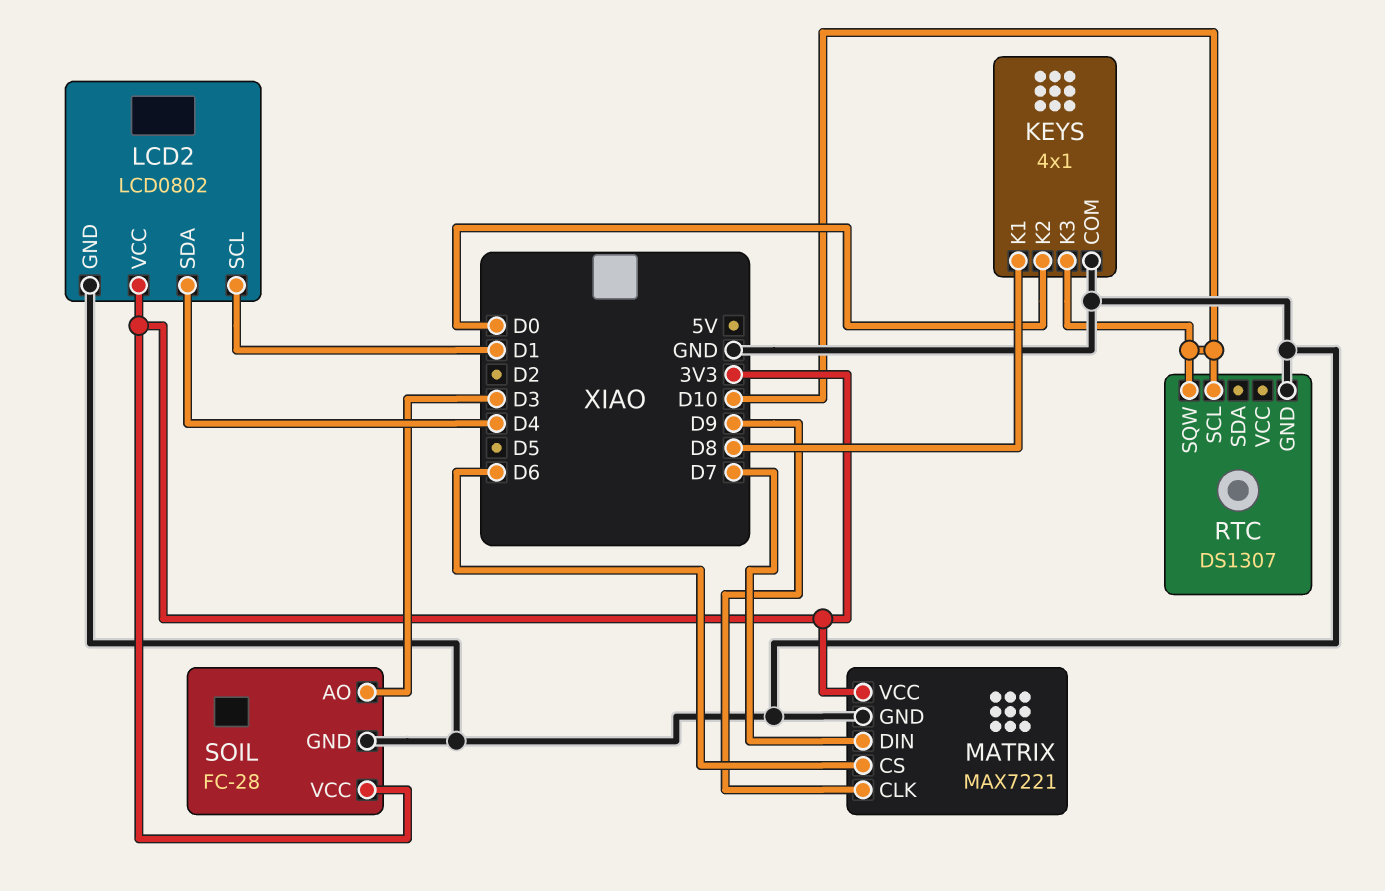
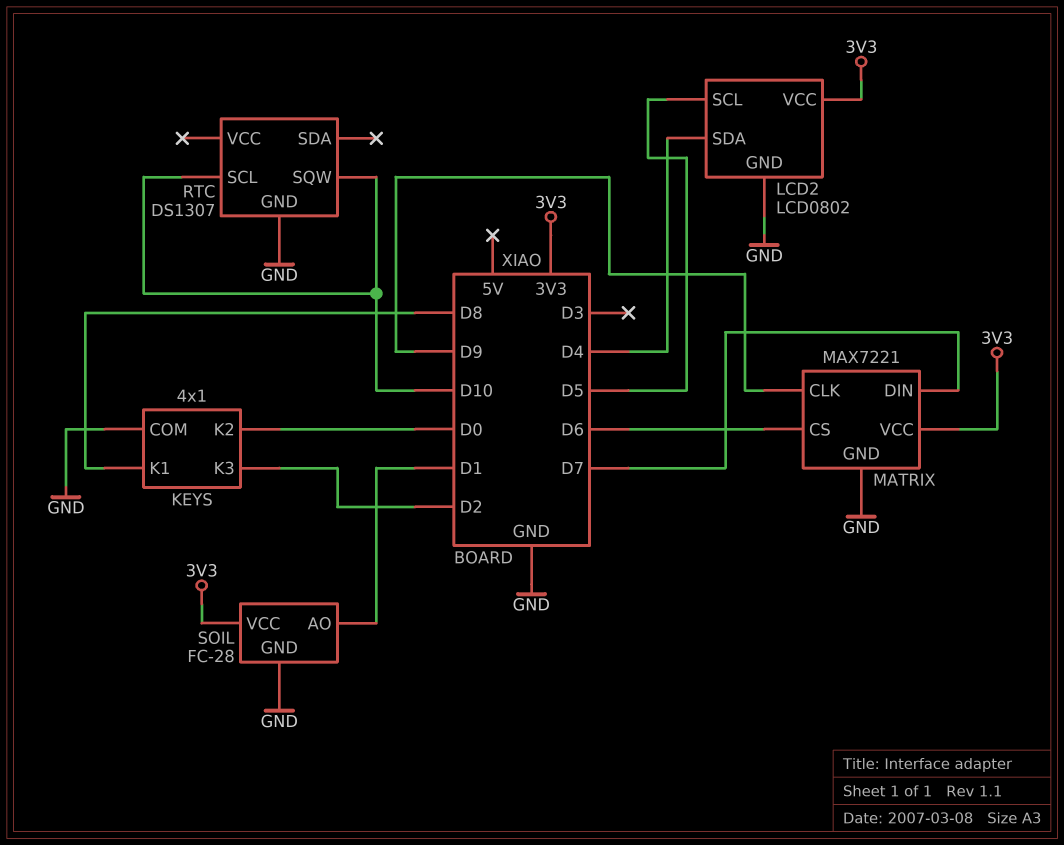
KEYS pin K3: D10 -> D2
LCD2 pin SCL: D1 -> D5
SOIL pin AO: D3 -> D1

